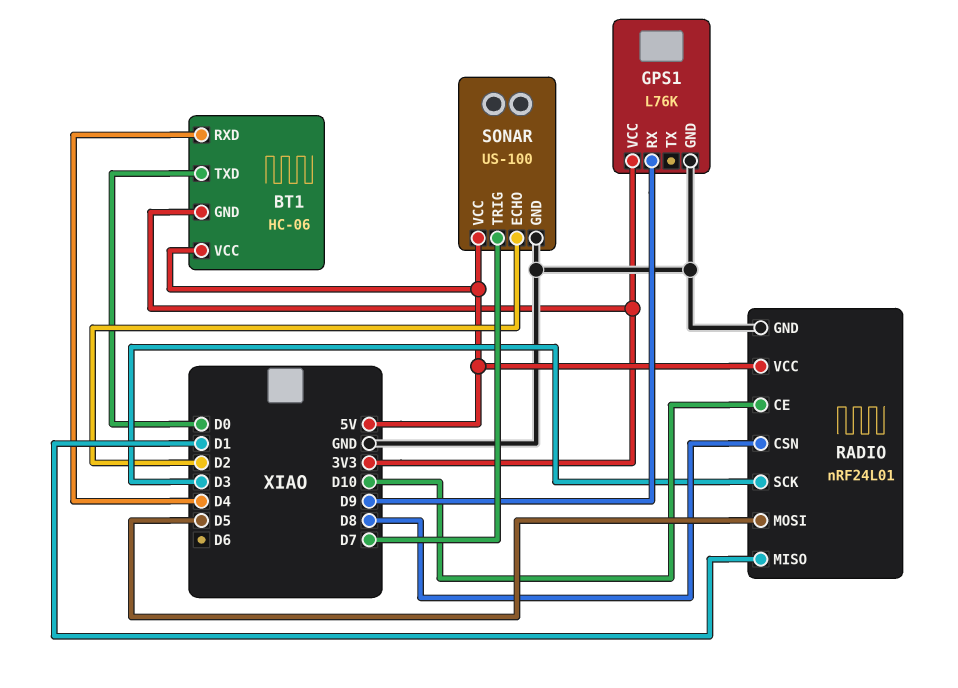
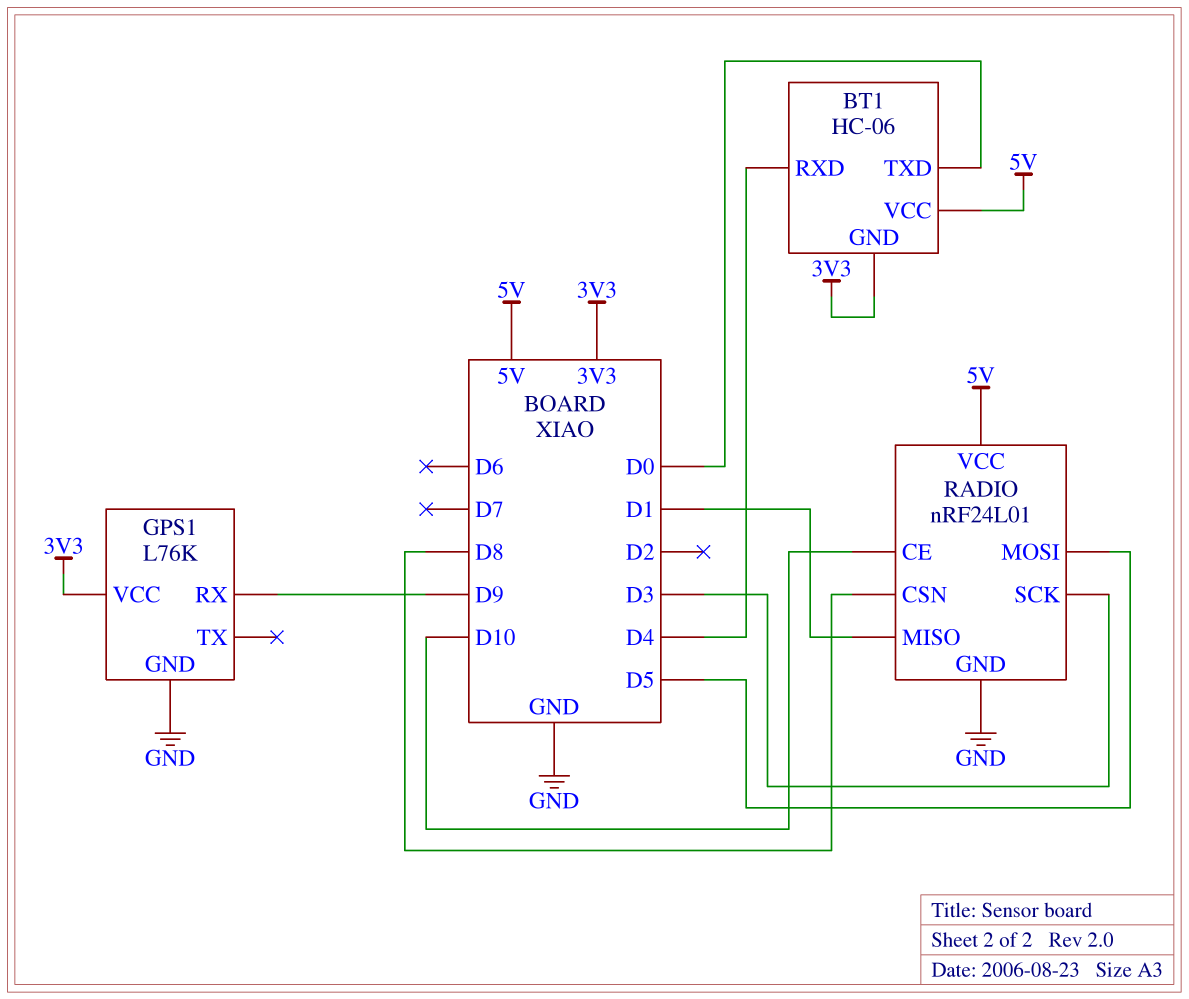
SONAR: US-100 -> none
SONAR pin ECHO: D2 -> none
SONAR pin GND: GND -> none
SONAR pin TRIG: D7 -> none
SONAR pin VCC: 5V -> none

